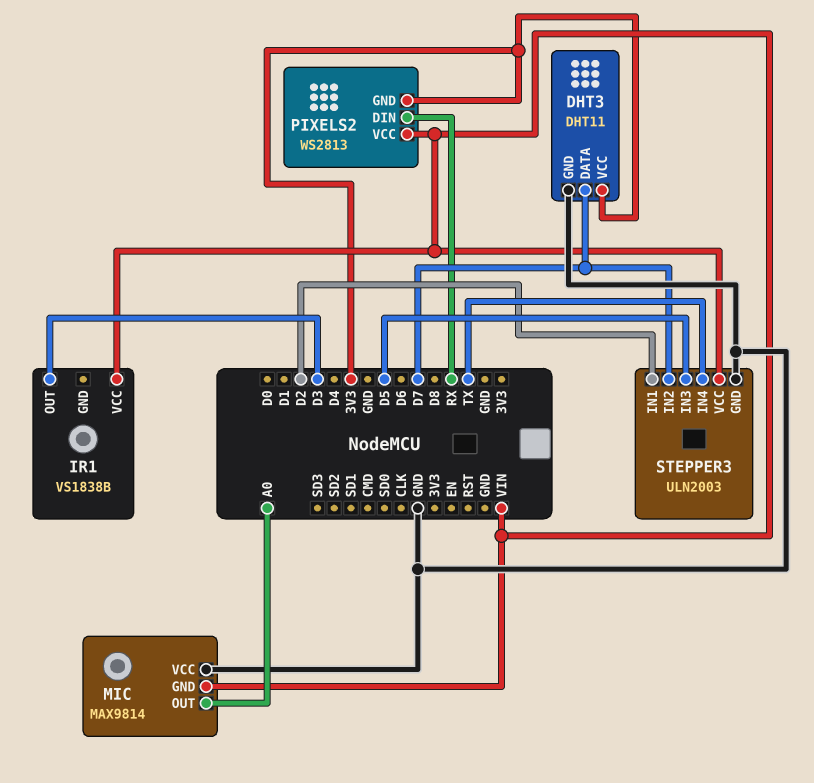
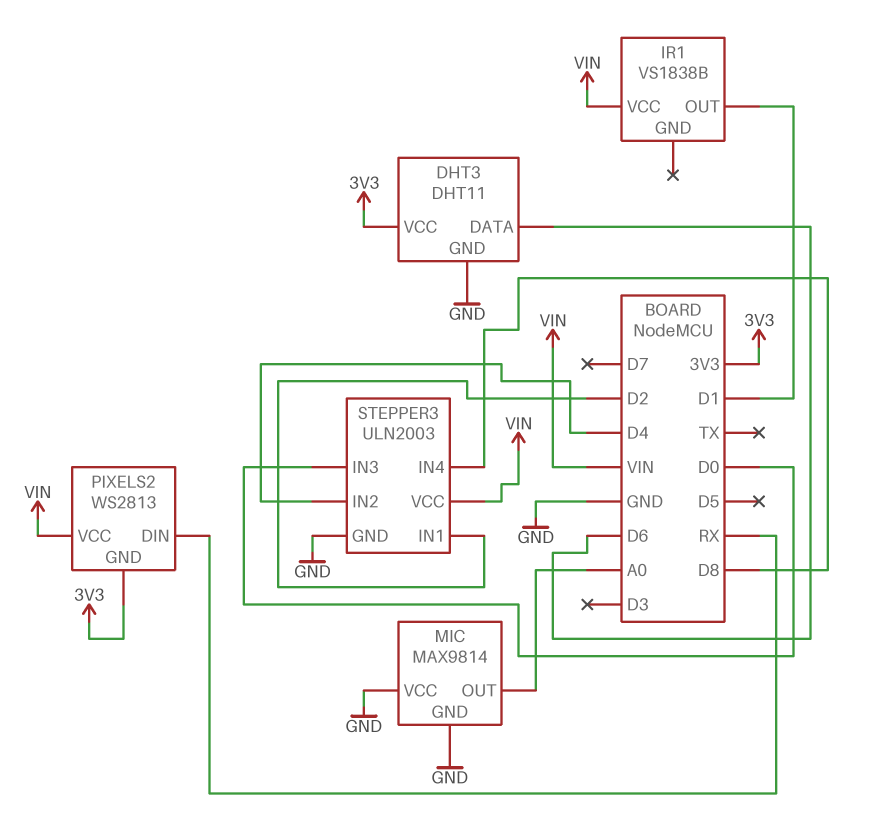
DHT3 pin DATA: D7 -> D6
IR1 pin OUT: D3 -> D1
MIC pin GND: VIN -> GND
STEPPER3 pin IN2: D7 -> D4
STEPPER3 pin IN3: D5 -> D0
STEPPER3 pin IN4: TX -> D8

